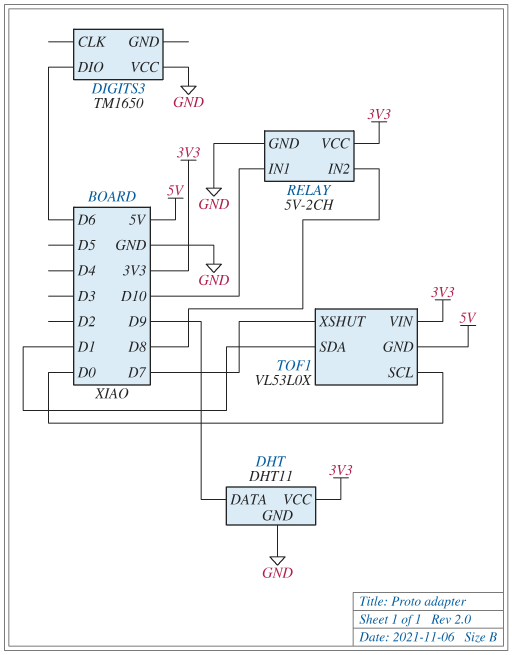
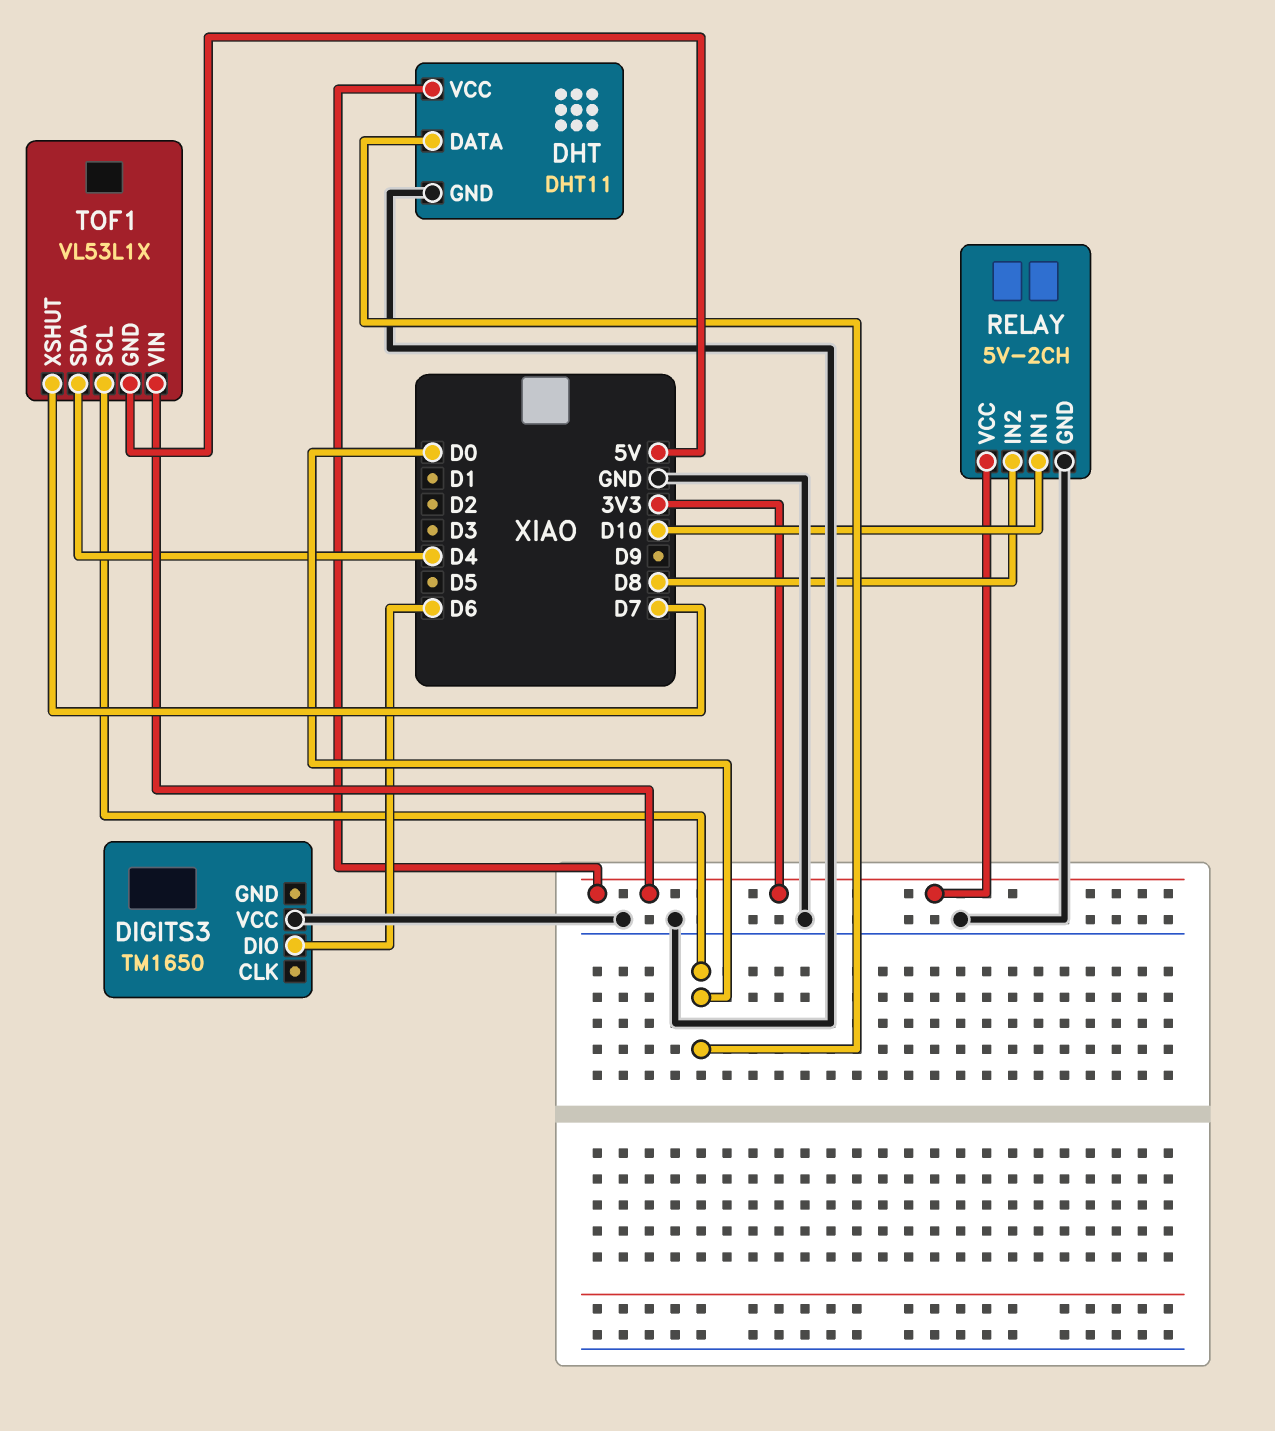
DHT pin DATA: D9 -> D0
TOF1: VL53L0X -> VL53L1X
TOF1 pin SDA: D1 -> D4

